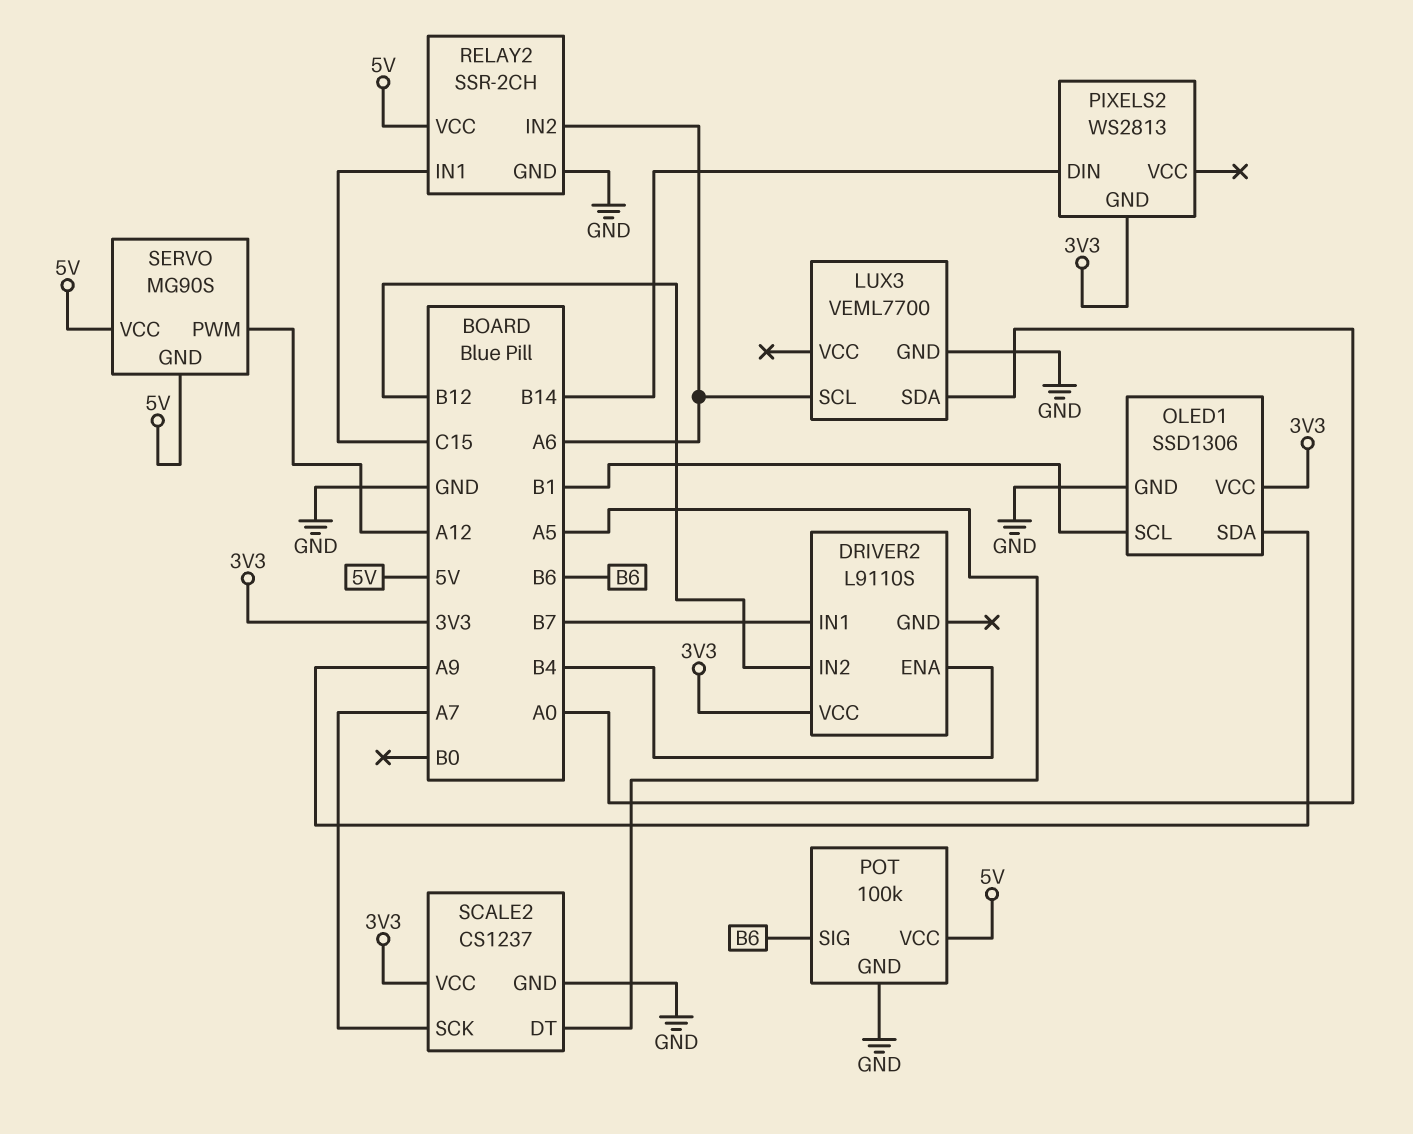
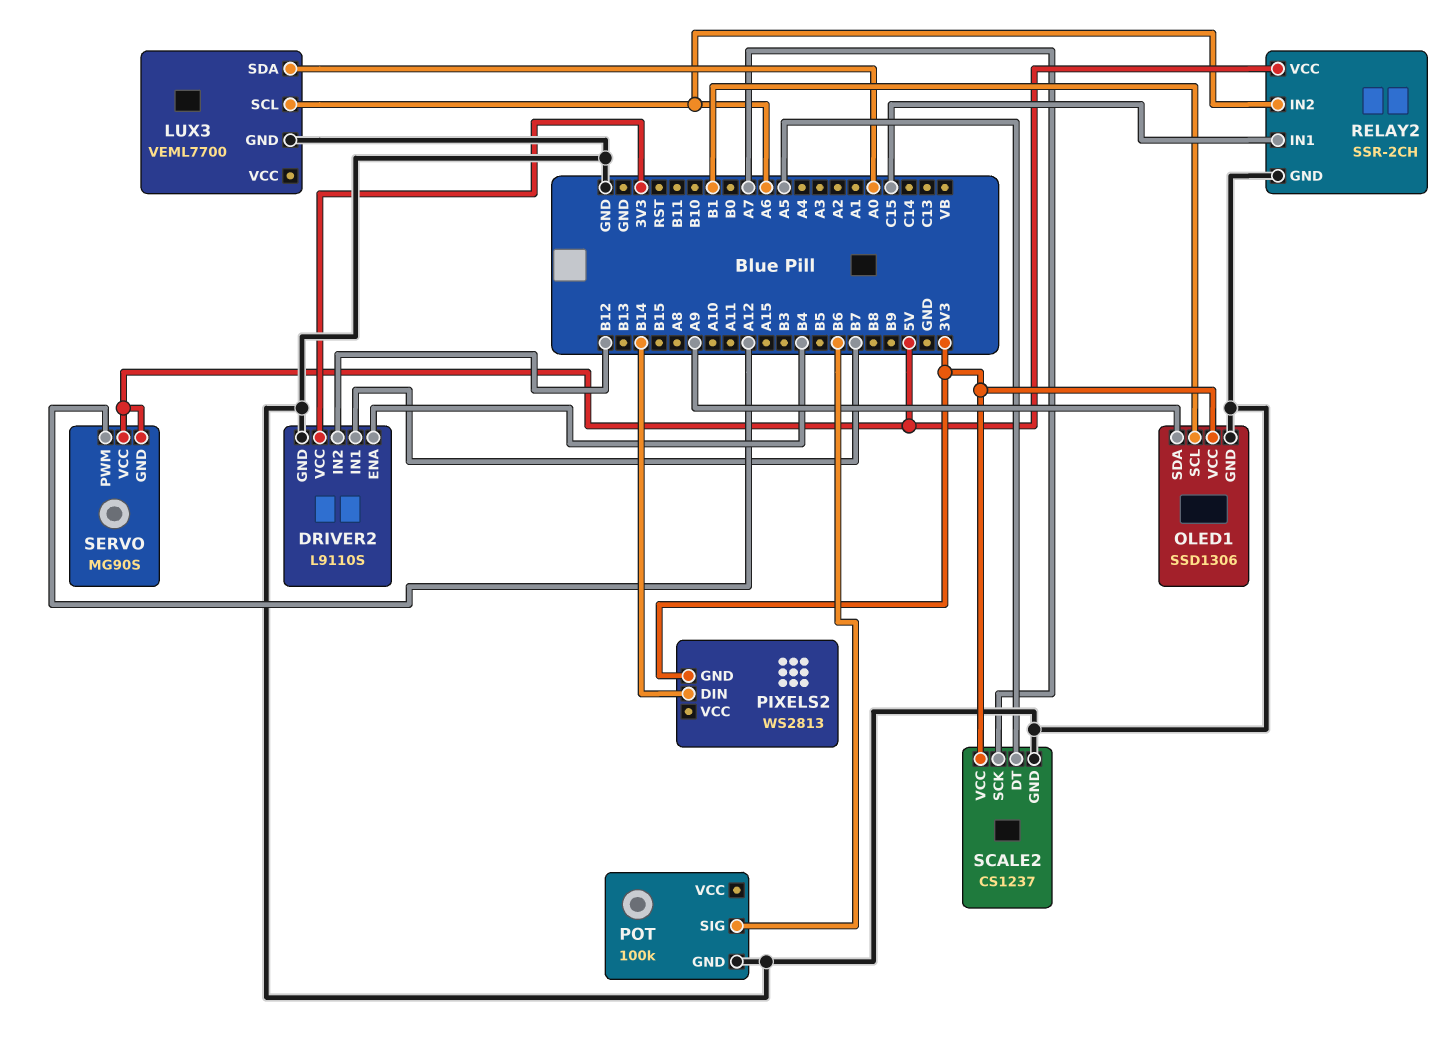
DRIVER2 pin GND: none -> GND
POT pin VCC: 5V -> none

